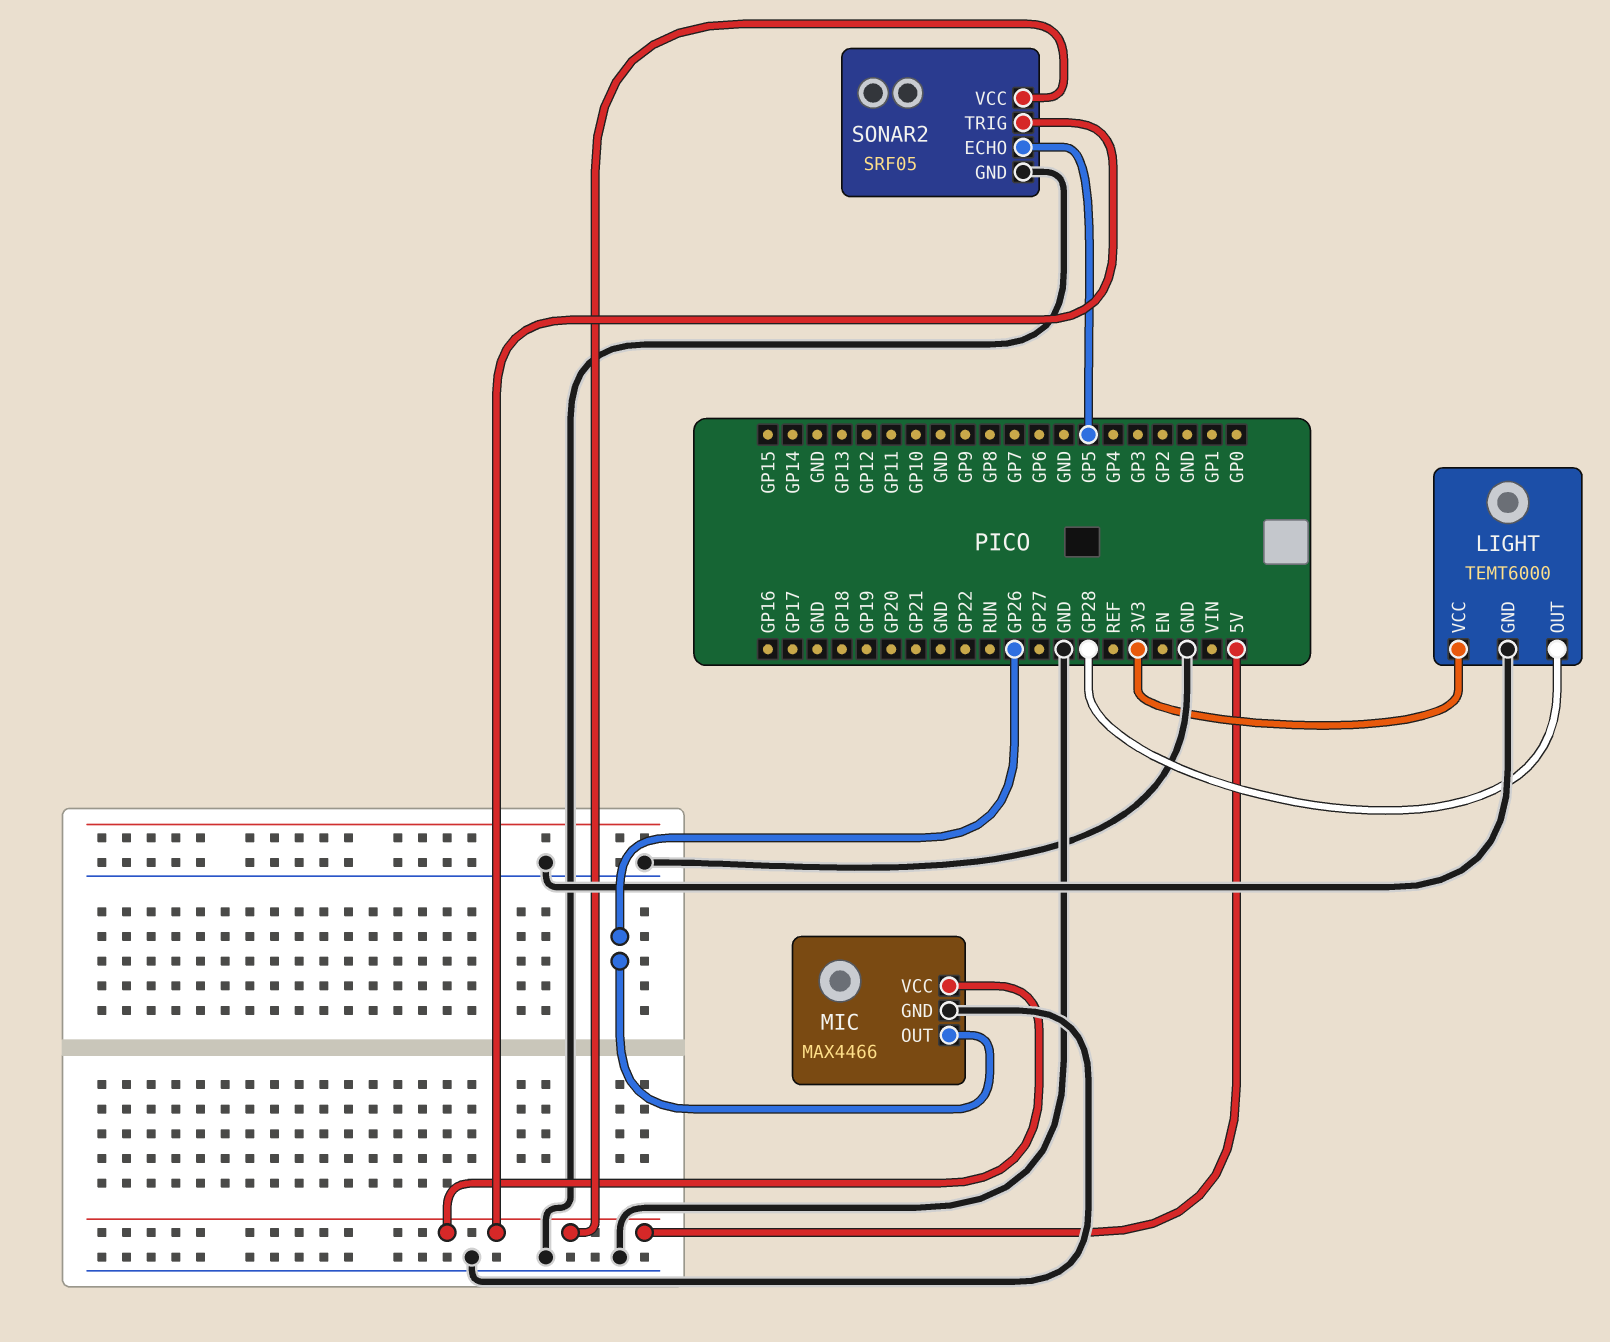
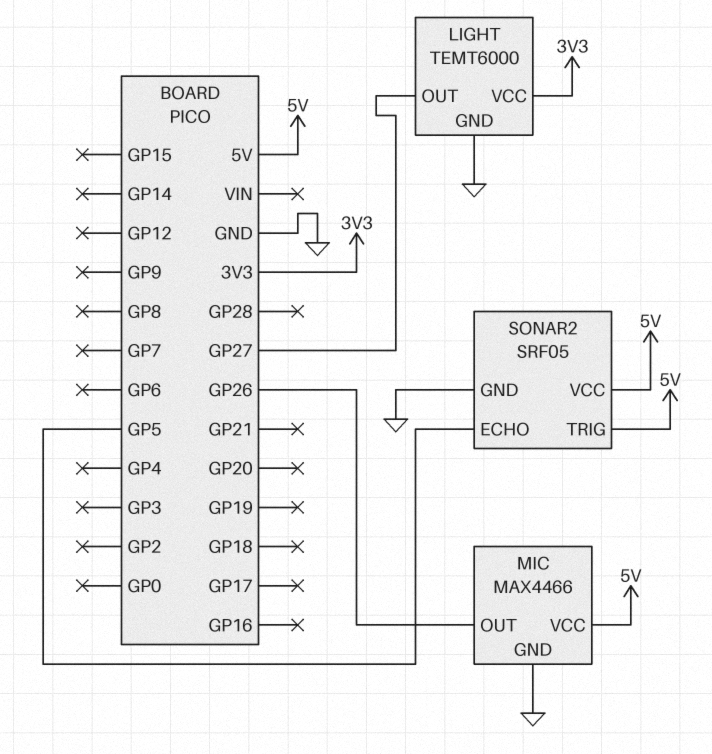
LIGHT pin OUT: GP28 -> GP27

